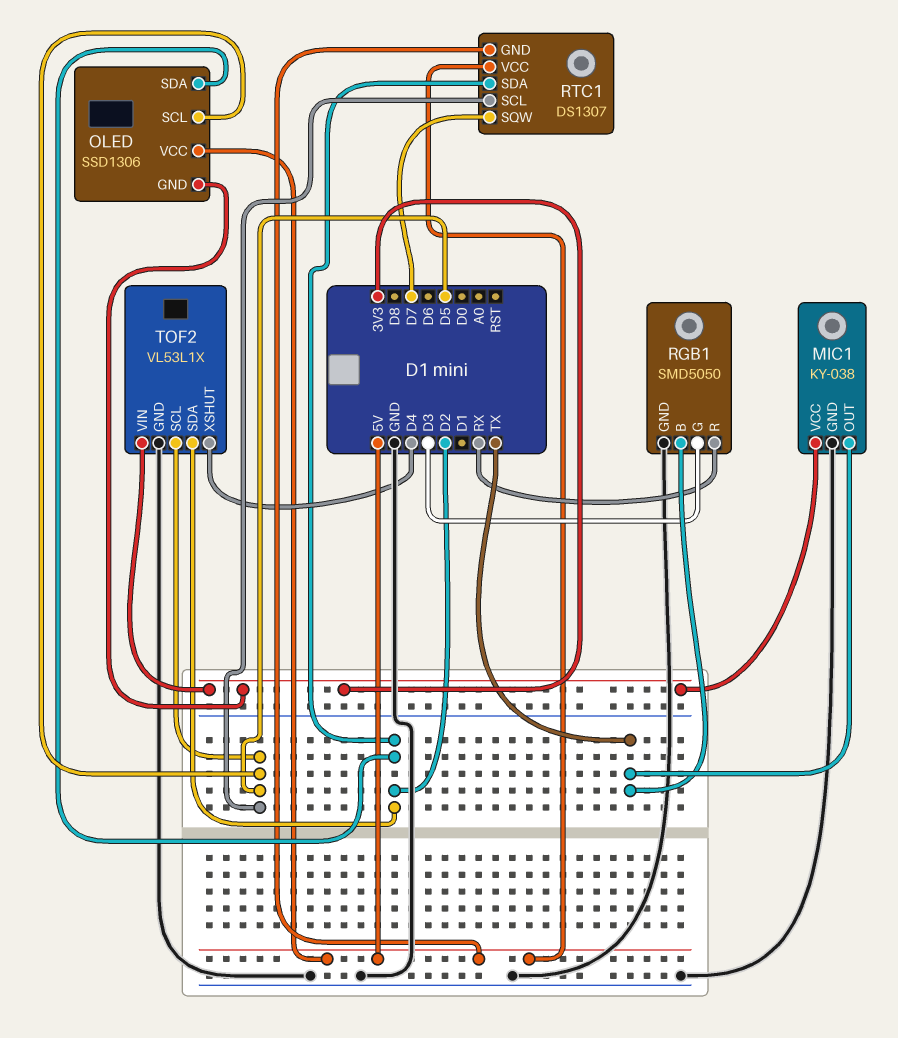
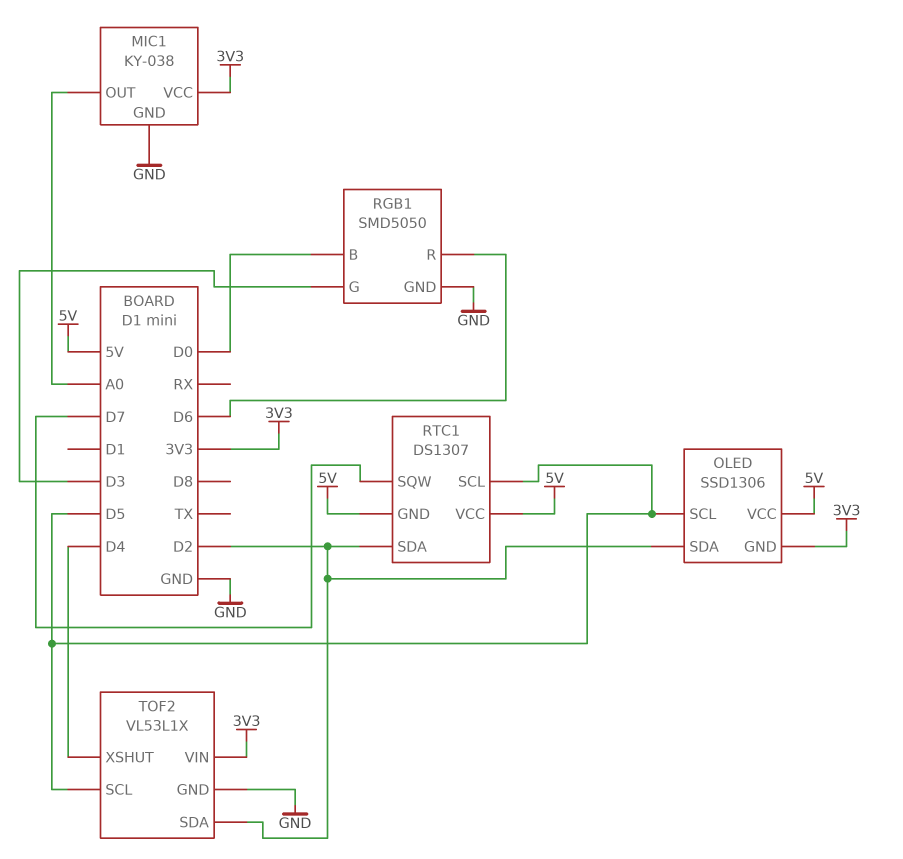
MIC1 pin OUT: TX -> A0
RGB1 pin B: TX -> D0
RGB1 pin R: RX -> D6

